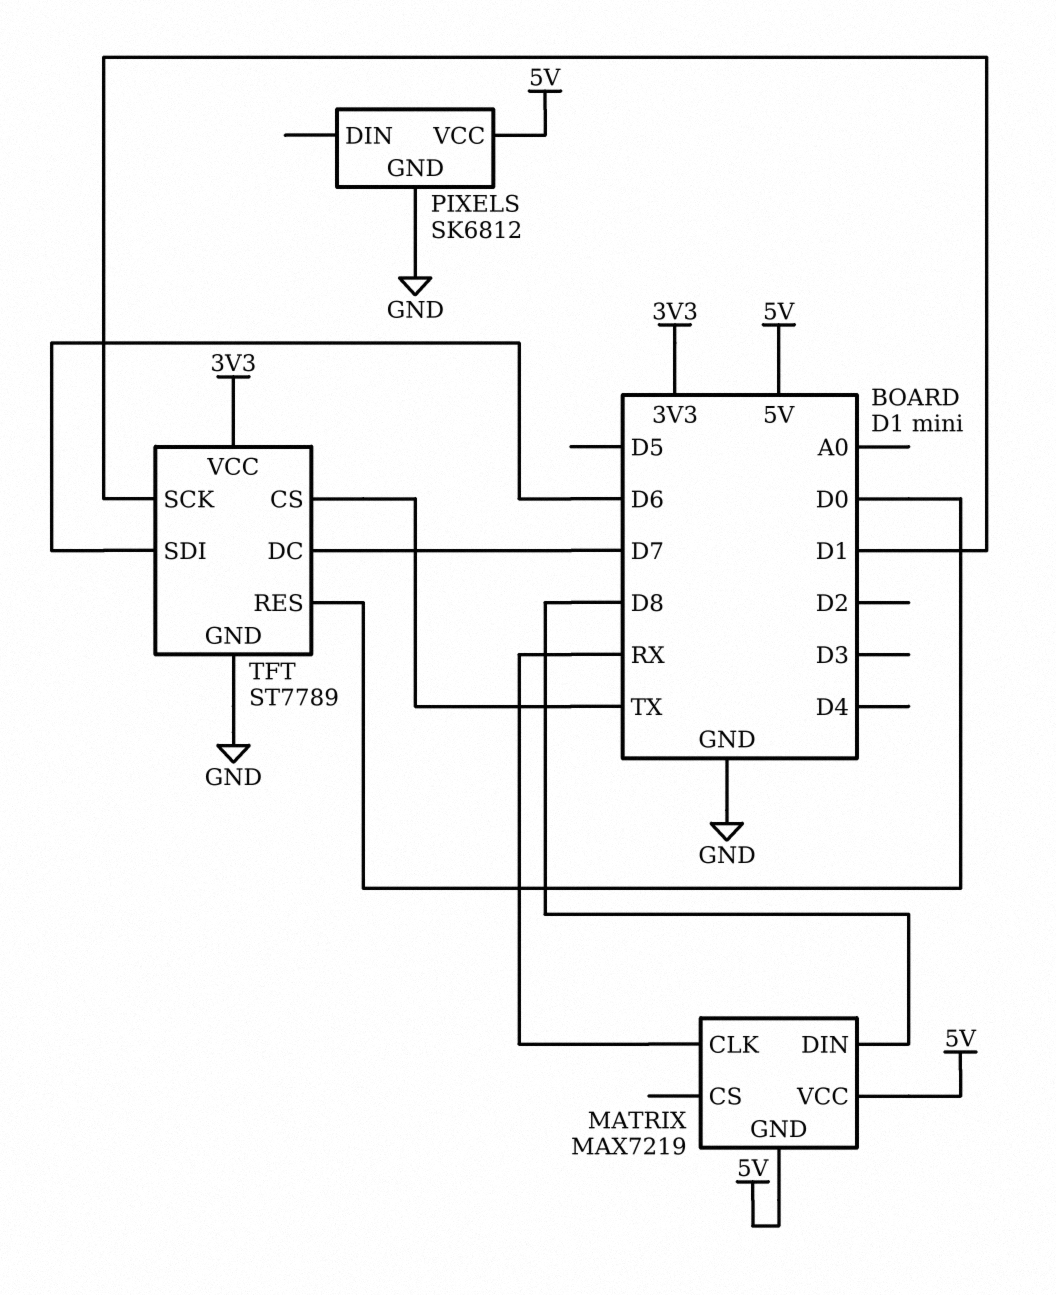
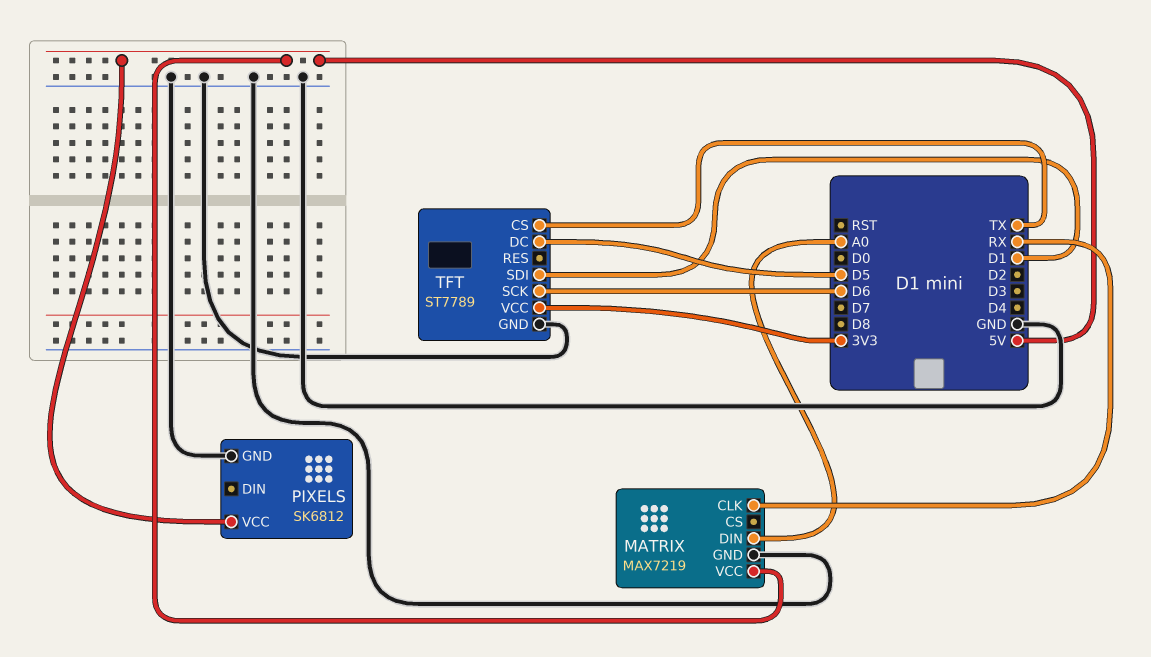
MATRIX pin DIN: D8 -> A0
MATRIX pin GND: 5V -> GND
TFT pin DC: D7 -> D5
TFT pin RES: D0 -> none
TFT pin SCK: D1 -> D6
TFT pin SDI: D6 -> D1

